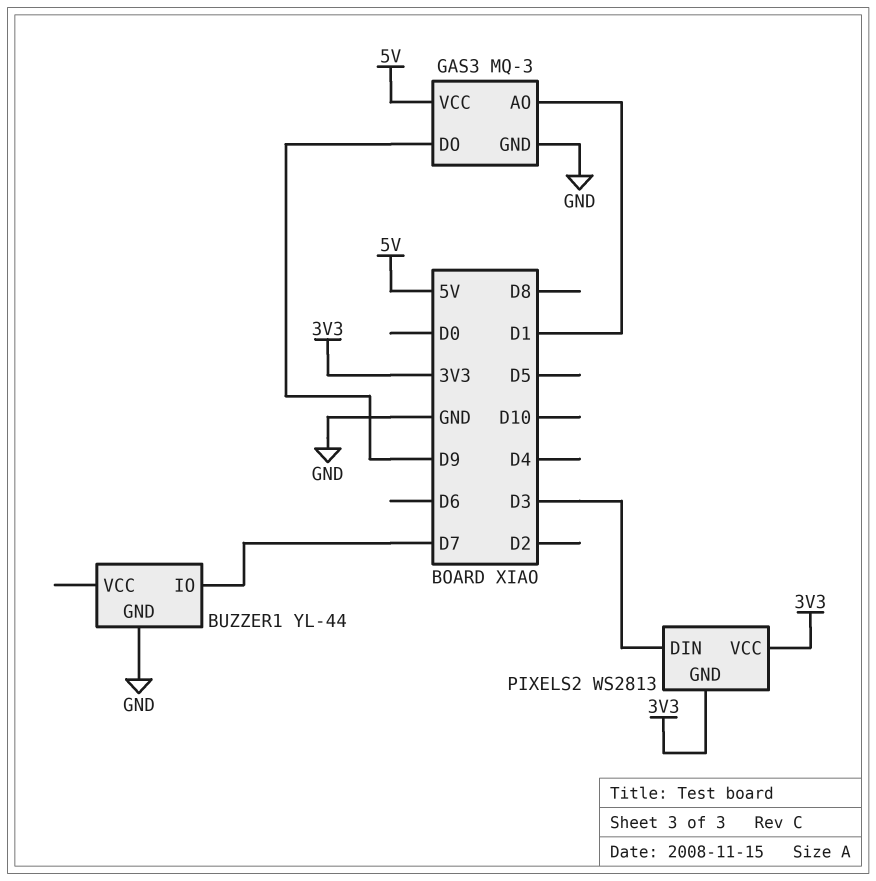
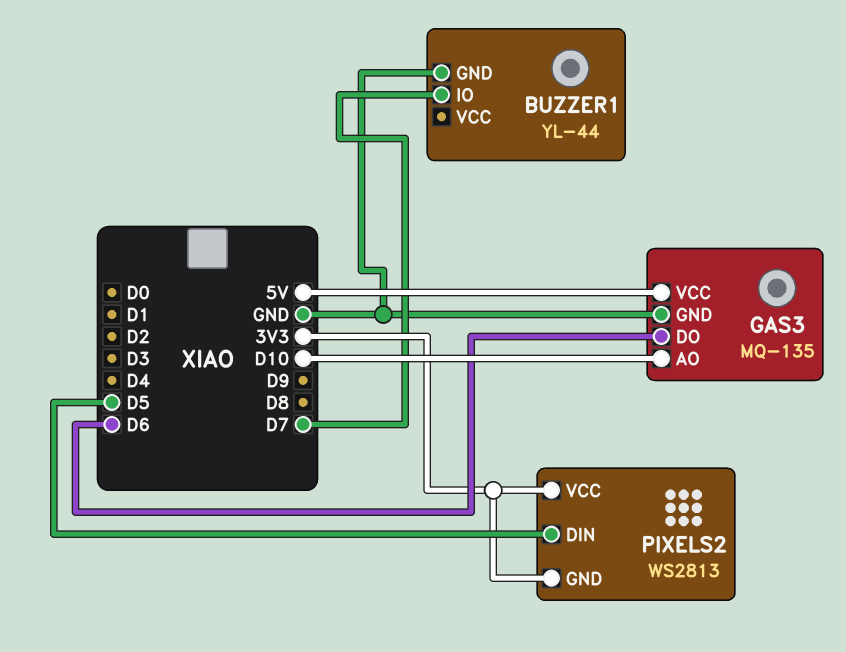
GAS3: MQ-3 -> MQ-135
GAS3 pin AO: D1 -> D10
GAS3 pin DO: D9 -> D6
PIXELS2 pin DIN: D3 -> D5

